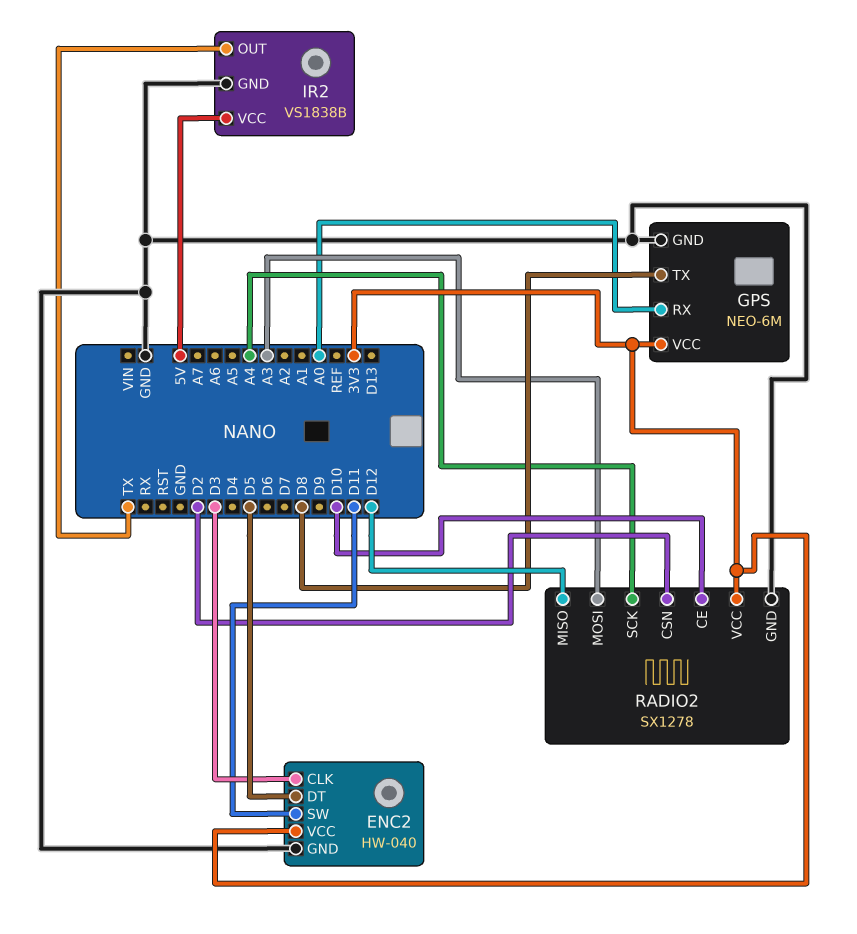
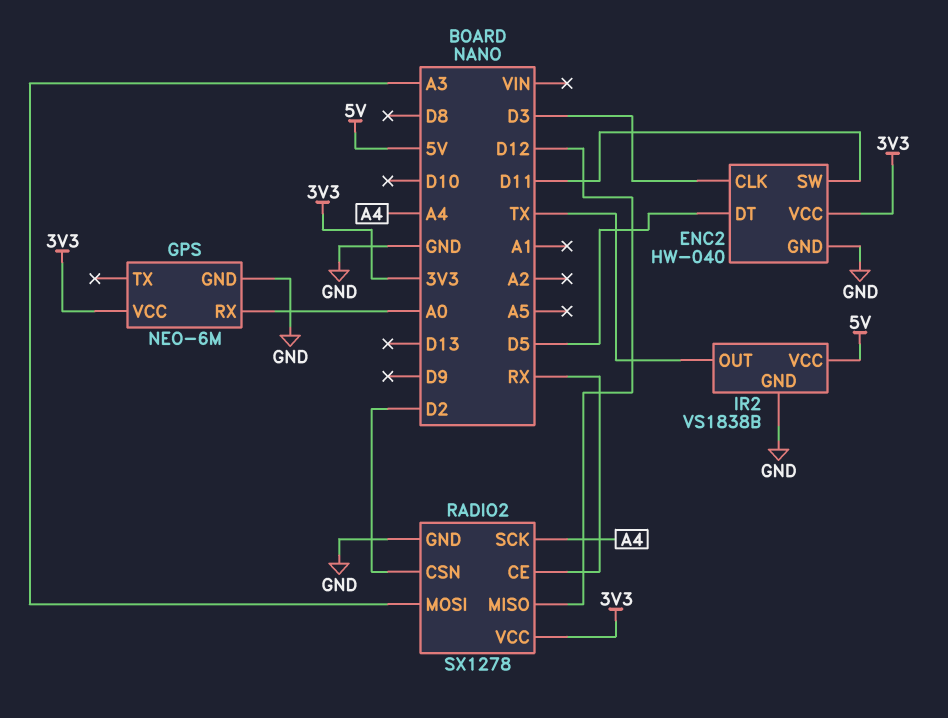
GPS pin TX: D8 -> none
RADIO2 pin CE: D10 -> RX

